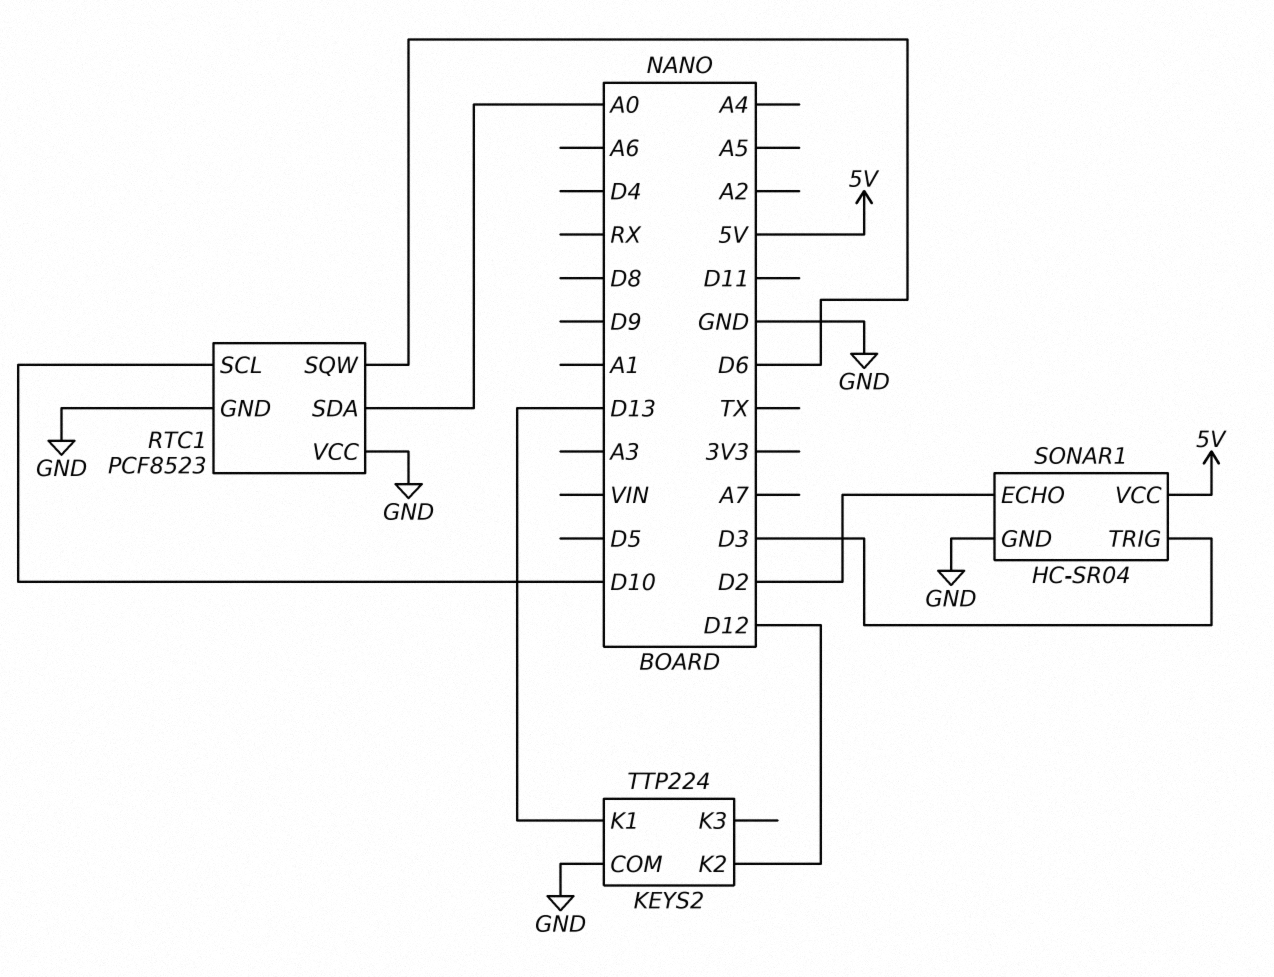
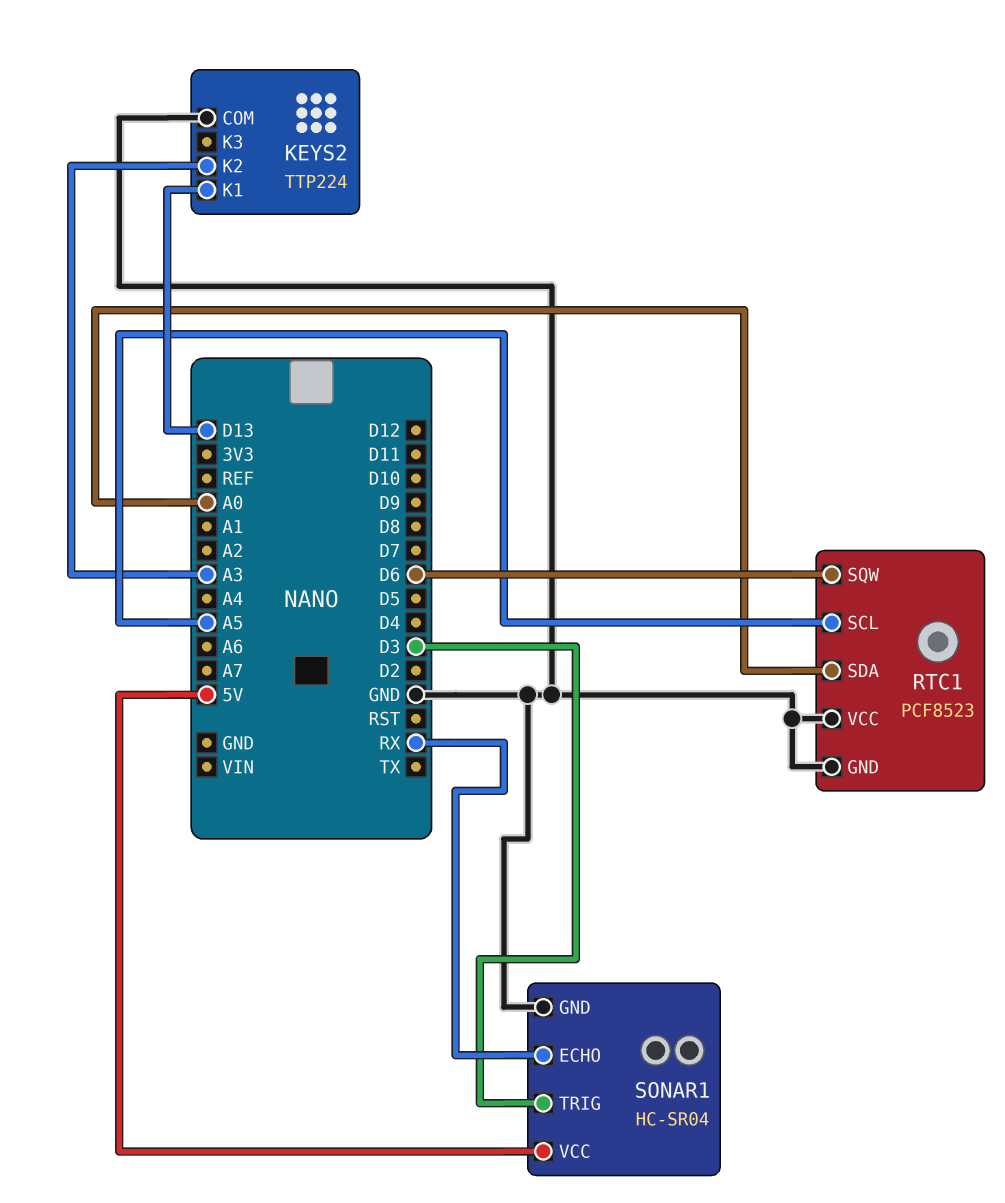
KEYS2 pin K2: D12 -> A3
RTC1 pin SCL: D10 -> A5
SONAR1 pin ECHO: D2 -> RX

